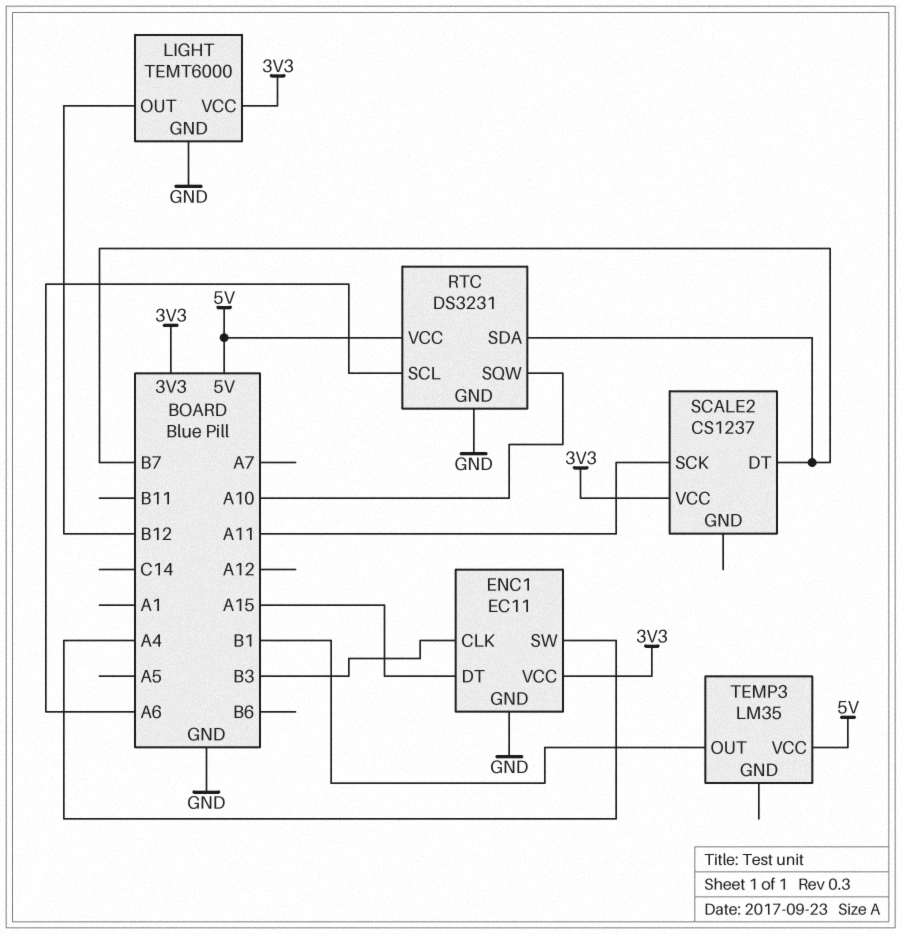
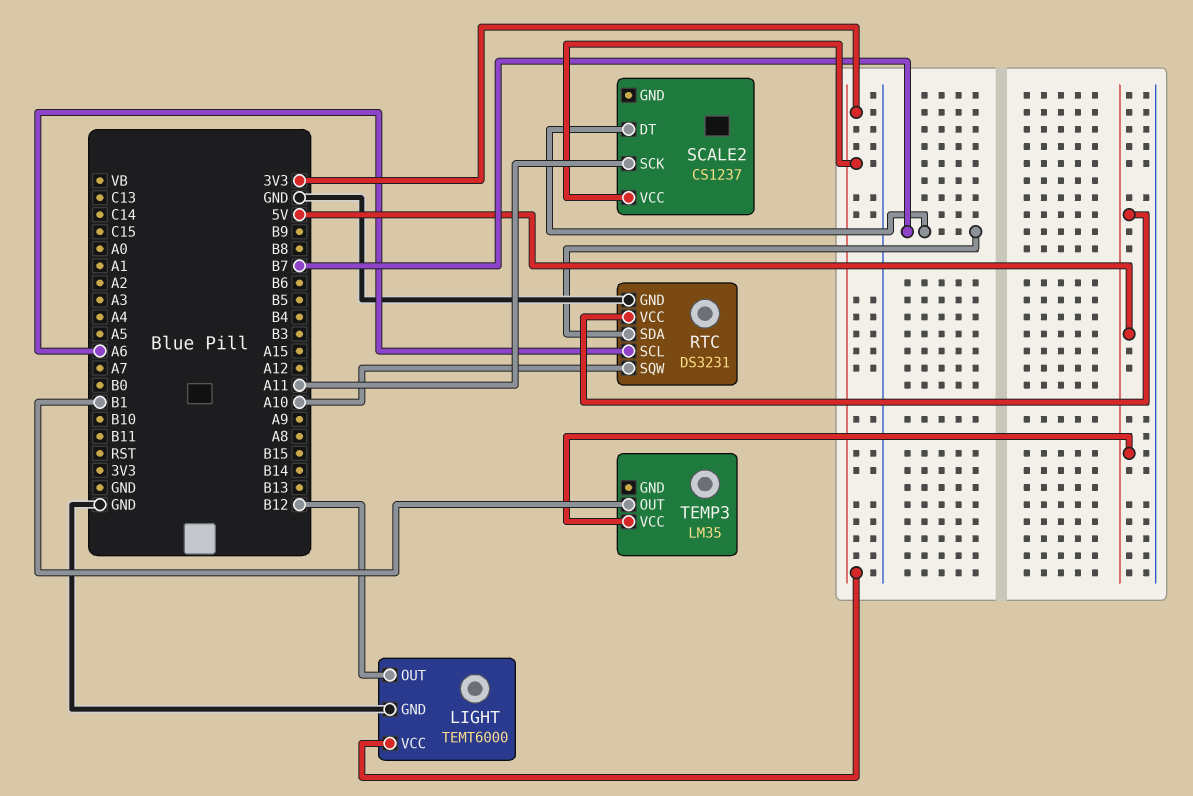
ENC1: EC11 -> none
ENC1 pin CLK: B3 -> none
ENC1 pin DT: A15 -> none
ENC1 pin GND: GND -> none
ENC1 pin SW: A4 -> none
ENC1 pin VCC: 3V3 -> none

